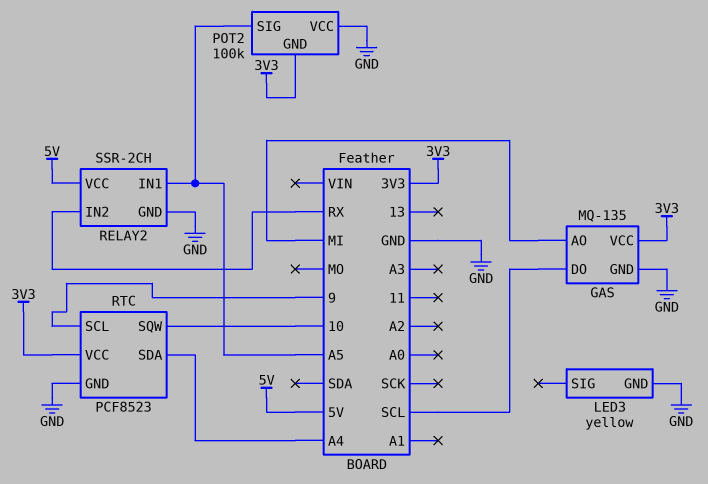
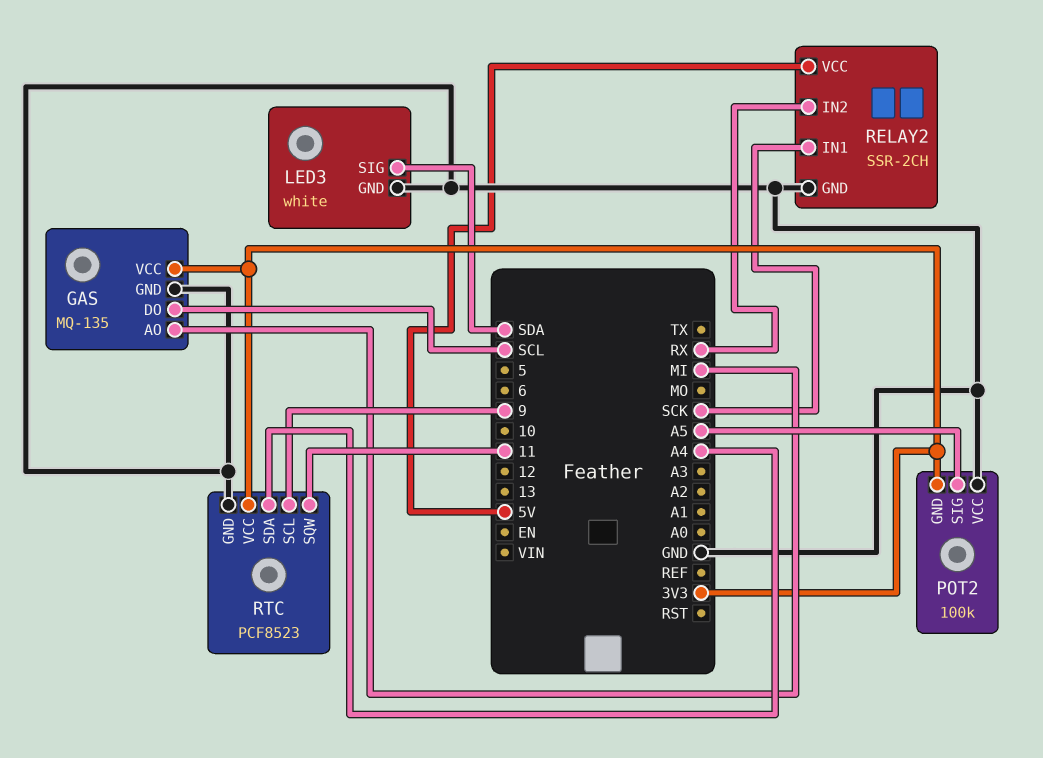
LED3: yellow -> white
LED3 pin SIG: none -> SDA
RELAY2 pin IN1: A5 -> SCK
RTC pin SQW: 10 -> 11

